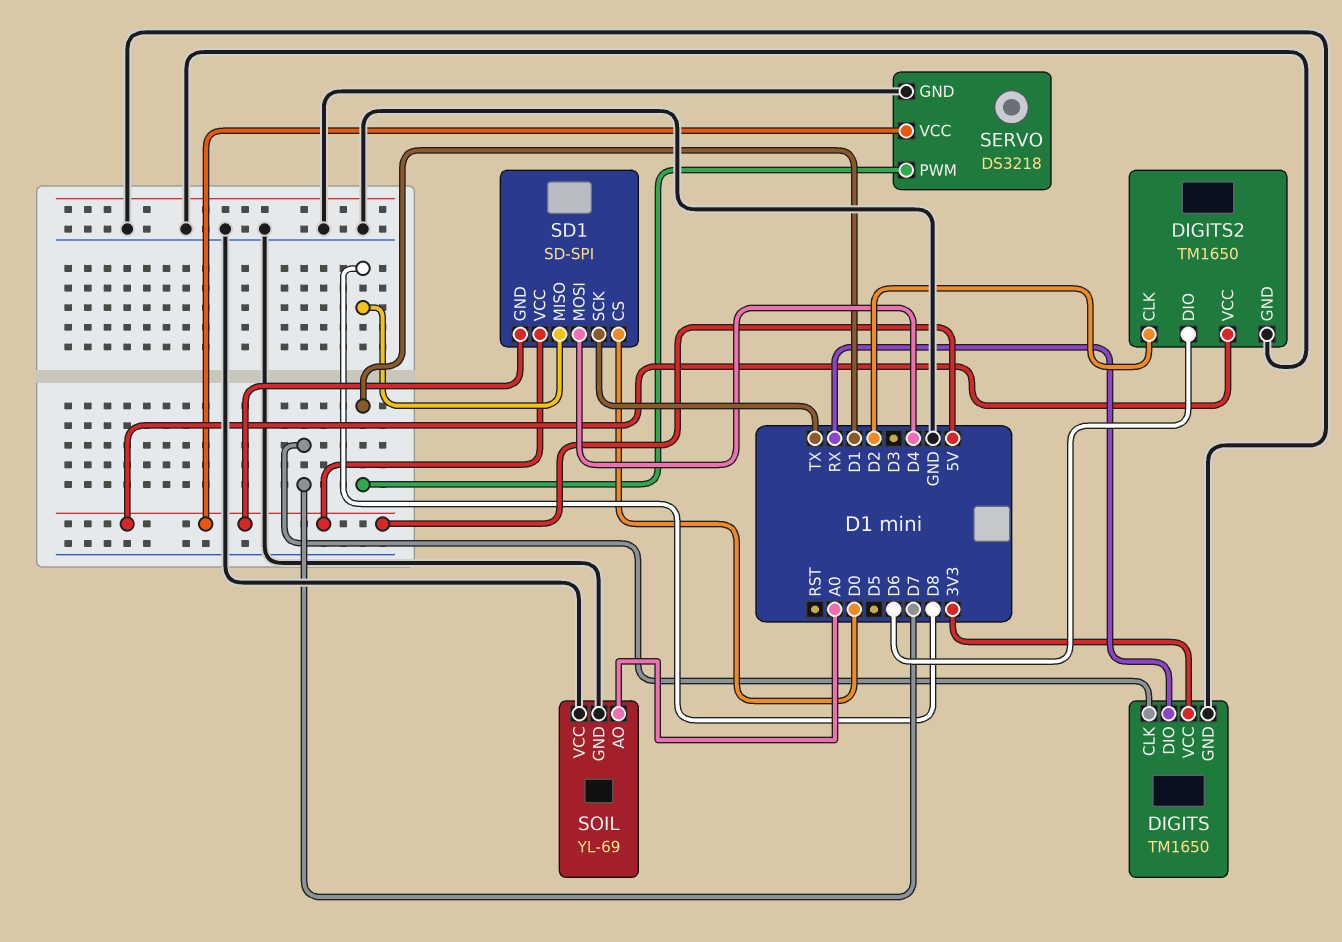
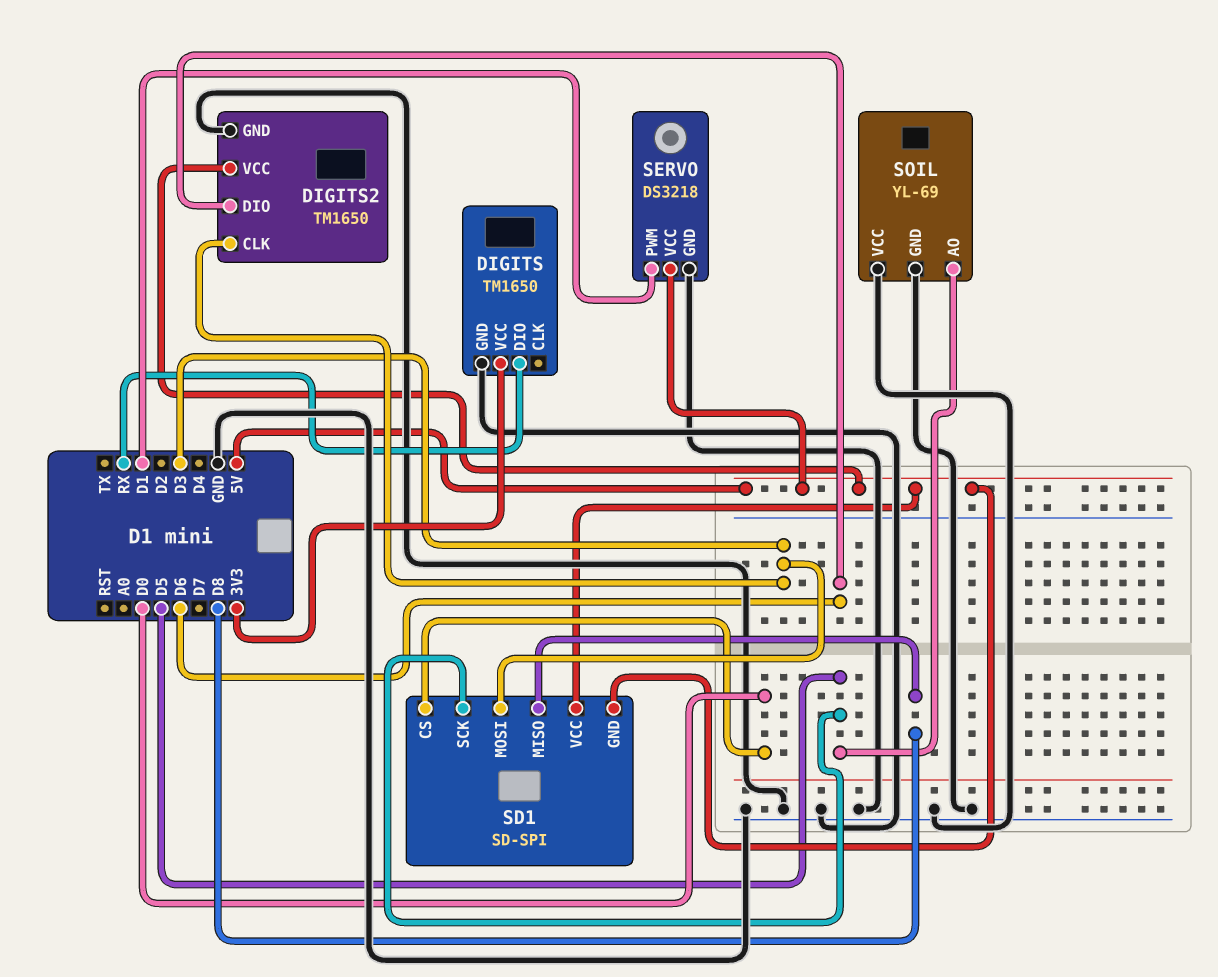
DIGITS pin CLK: D7 -> none
DIGITS2 pin CLK: D2 -> D3
SD1 pin MOSI: D4 -> D3
SD1 pin SCK: TX -> D5
SOIL pin AO: A0 -> D5

